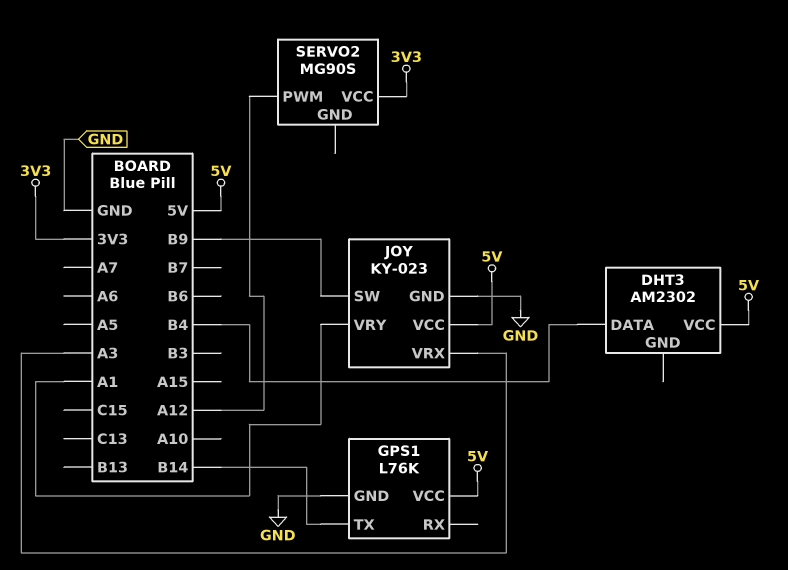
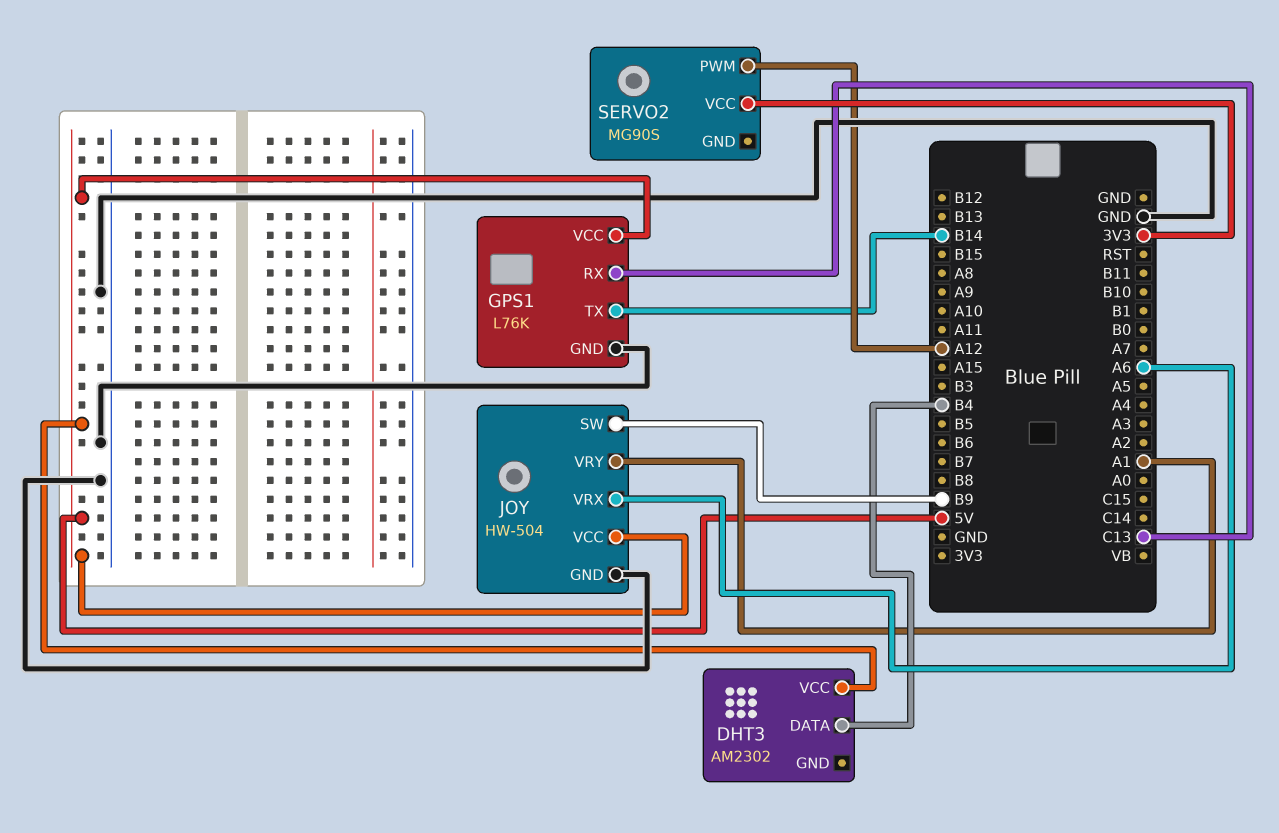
GPS1 pin RX: none -> C13
JOY: KY-023 -> HW-504
JOY pin VRX: A3 -> A6

